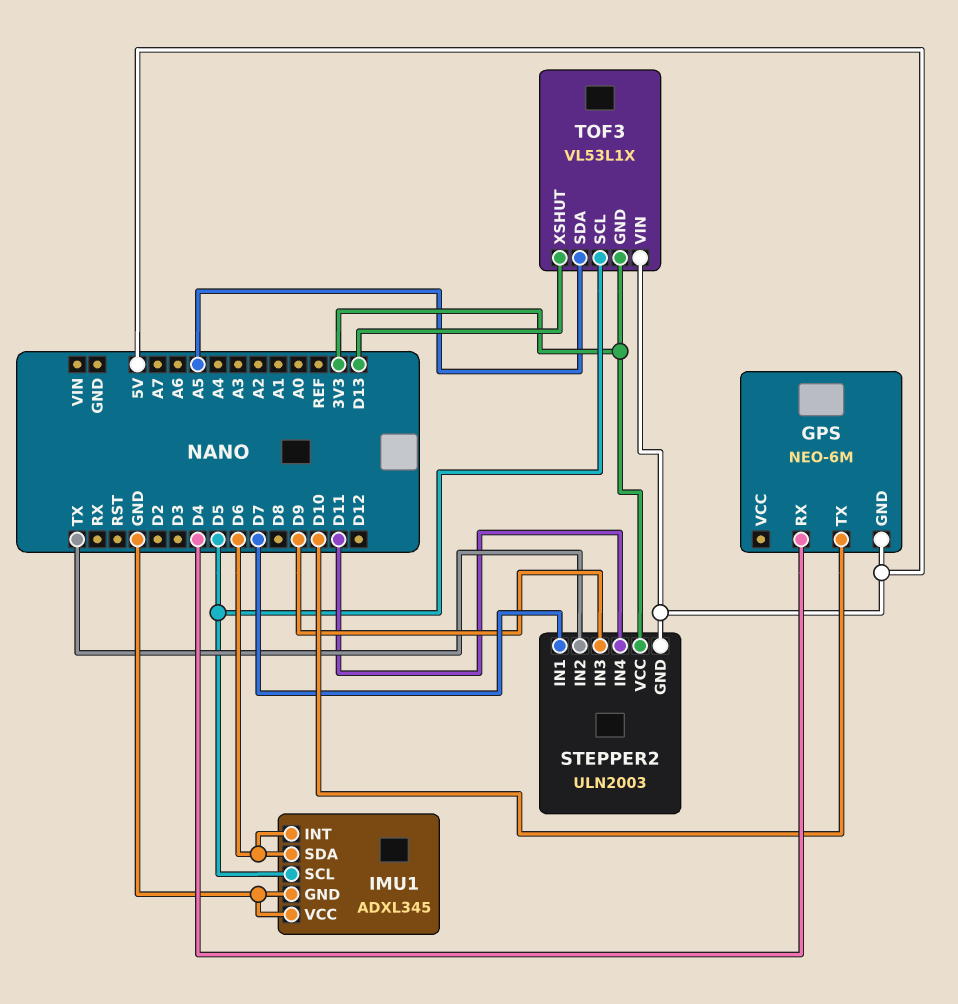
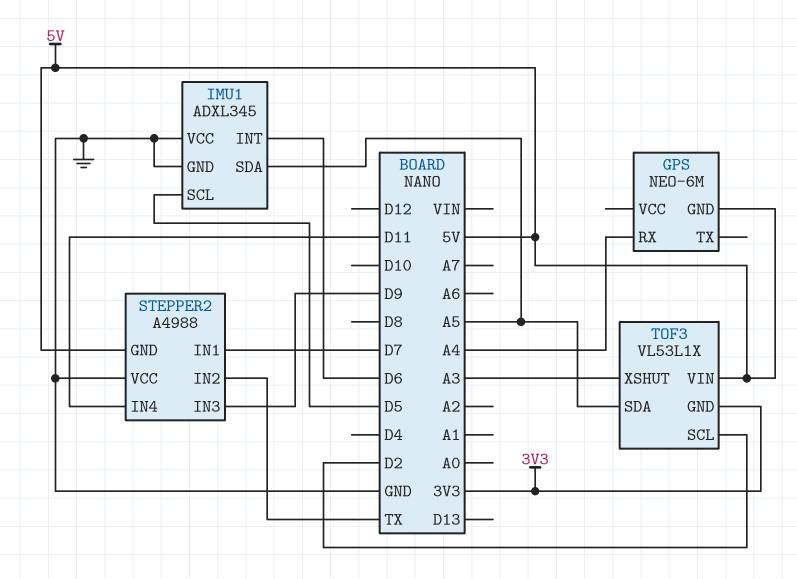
GPS pin RX: D4 -> A4
GPS pin TX: D10 -> none
IMU1 pin SDA: D6 -> A5
STEPPER2: ULN2003 -> A4988
STEPPER2 pin VCC: 3V3 -> GND
TOF3 pin SCL: D5 -> D2
TOF3 pin XSHUT: D13 -> A3

